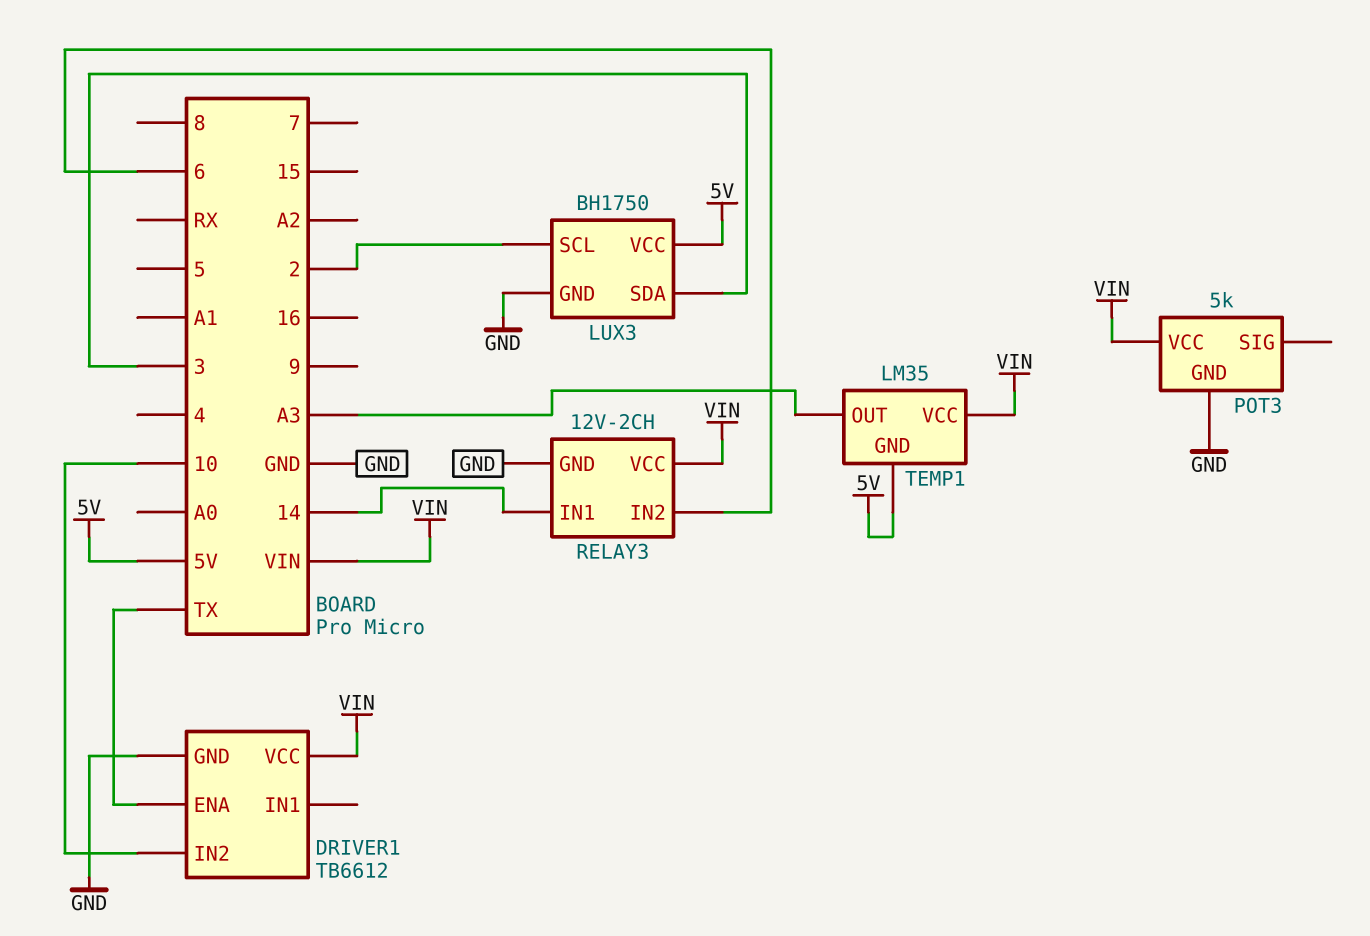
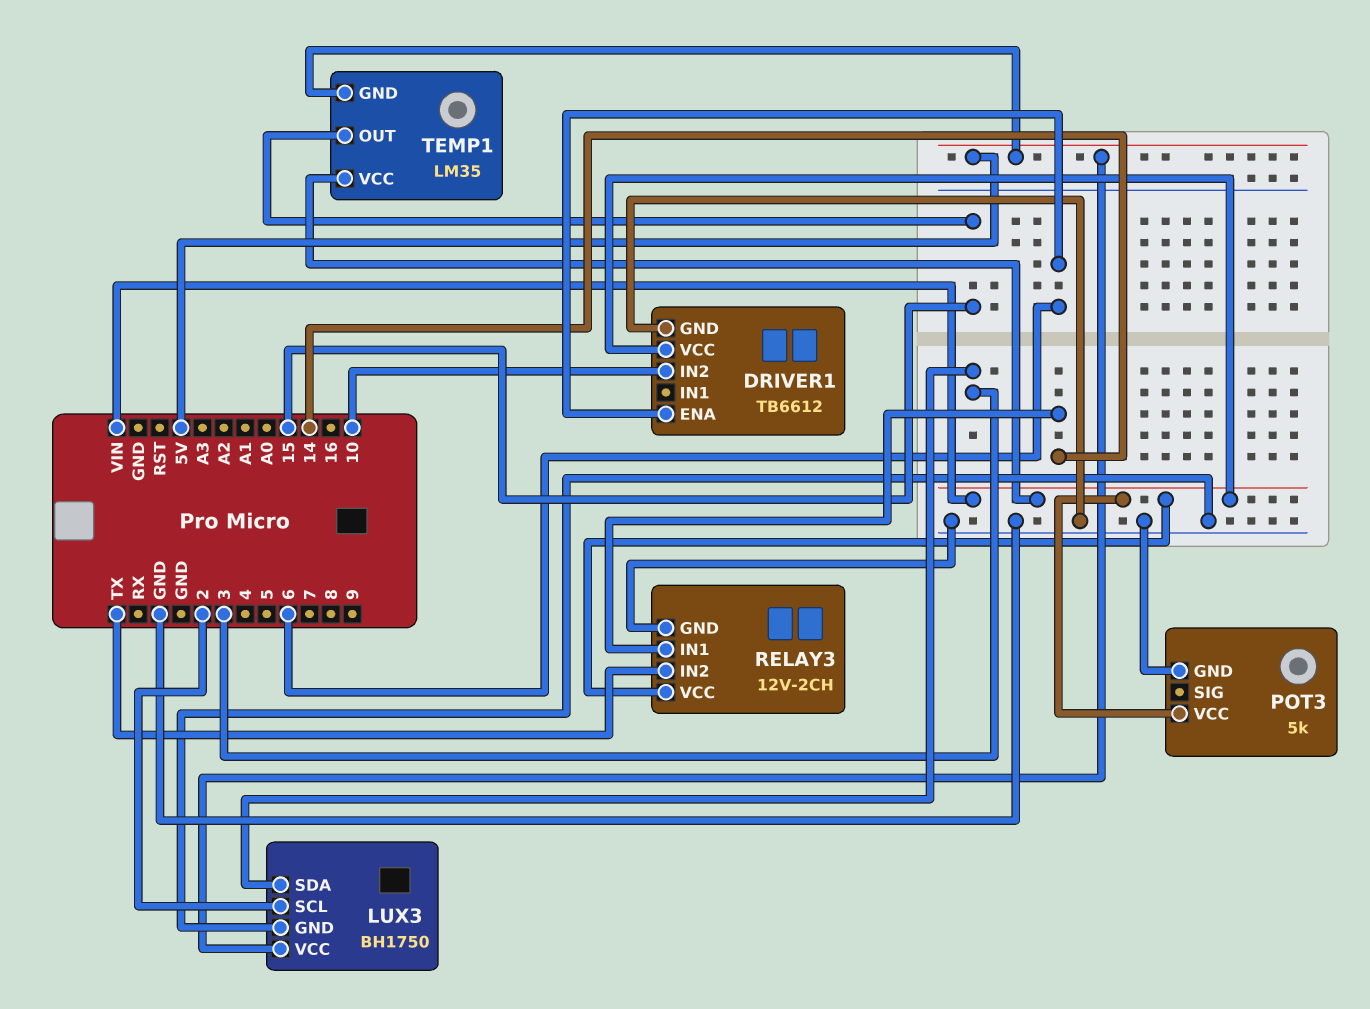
DRIVER1 pin ENA: TX -> 6
RELAY3 pin IN2: 6 -> TX
TEMP1 pin OUT: A3 -> 15

